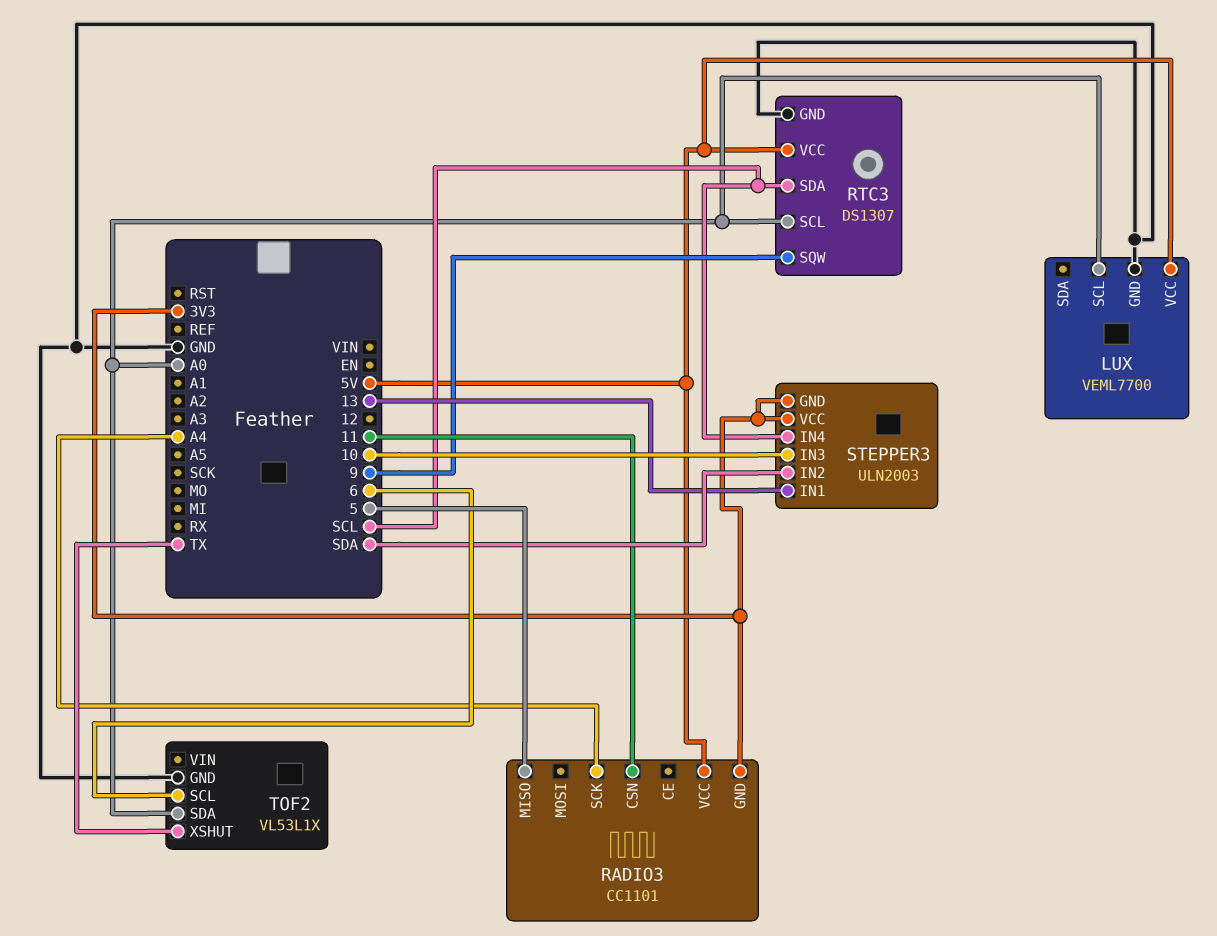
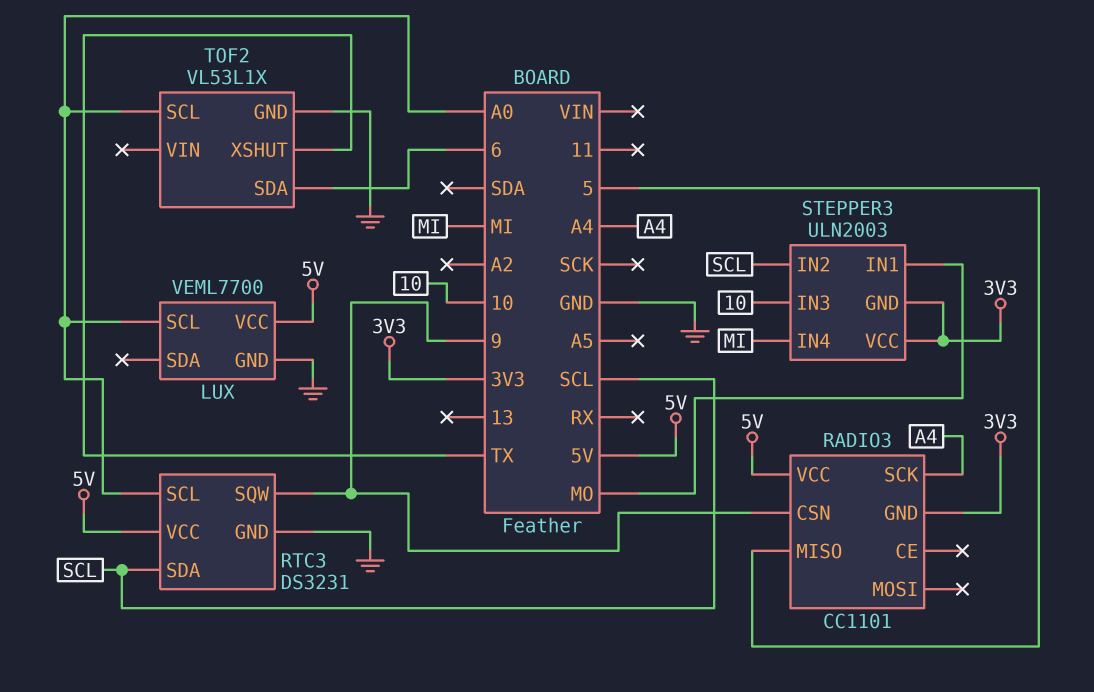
RADIO3 pin CSN: 11 -> 9
RTC3: DS1307 -> DS3231
STEPPER3 pin IN1: 13 -> MO
STEPPER3 pin IN2: SDA -> SCL
STEPPER3 pin IN4: SCL -> MI
TOF2 pin SCL: 6 -> A0
TOF2 pin SDA: A0 -> 6

